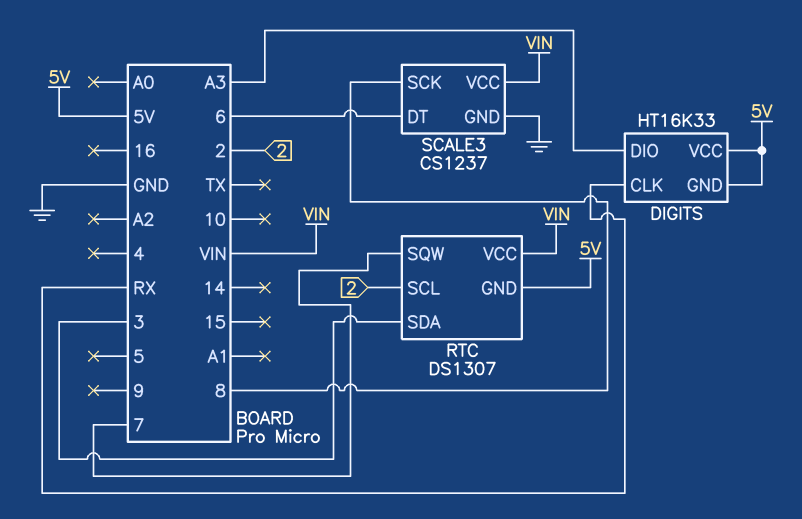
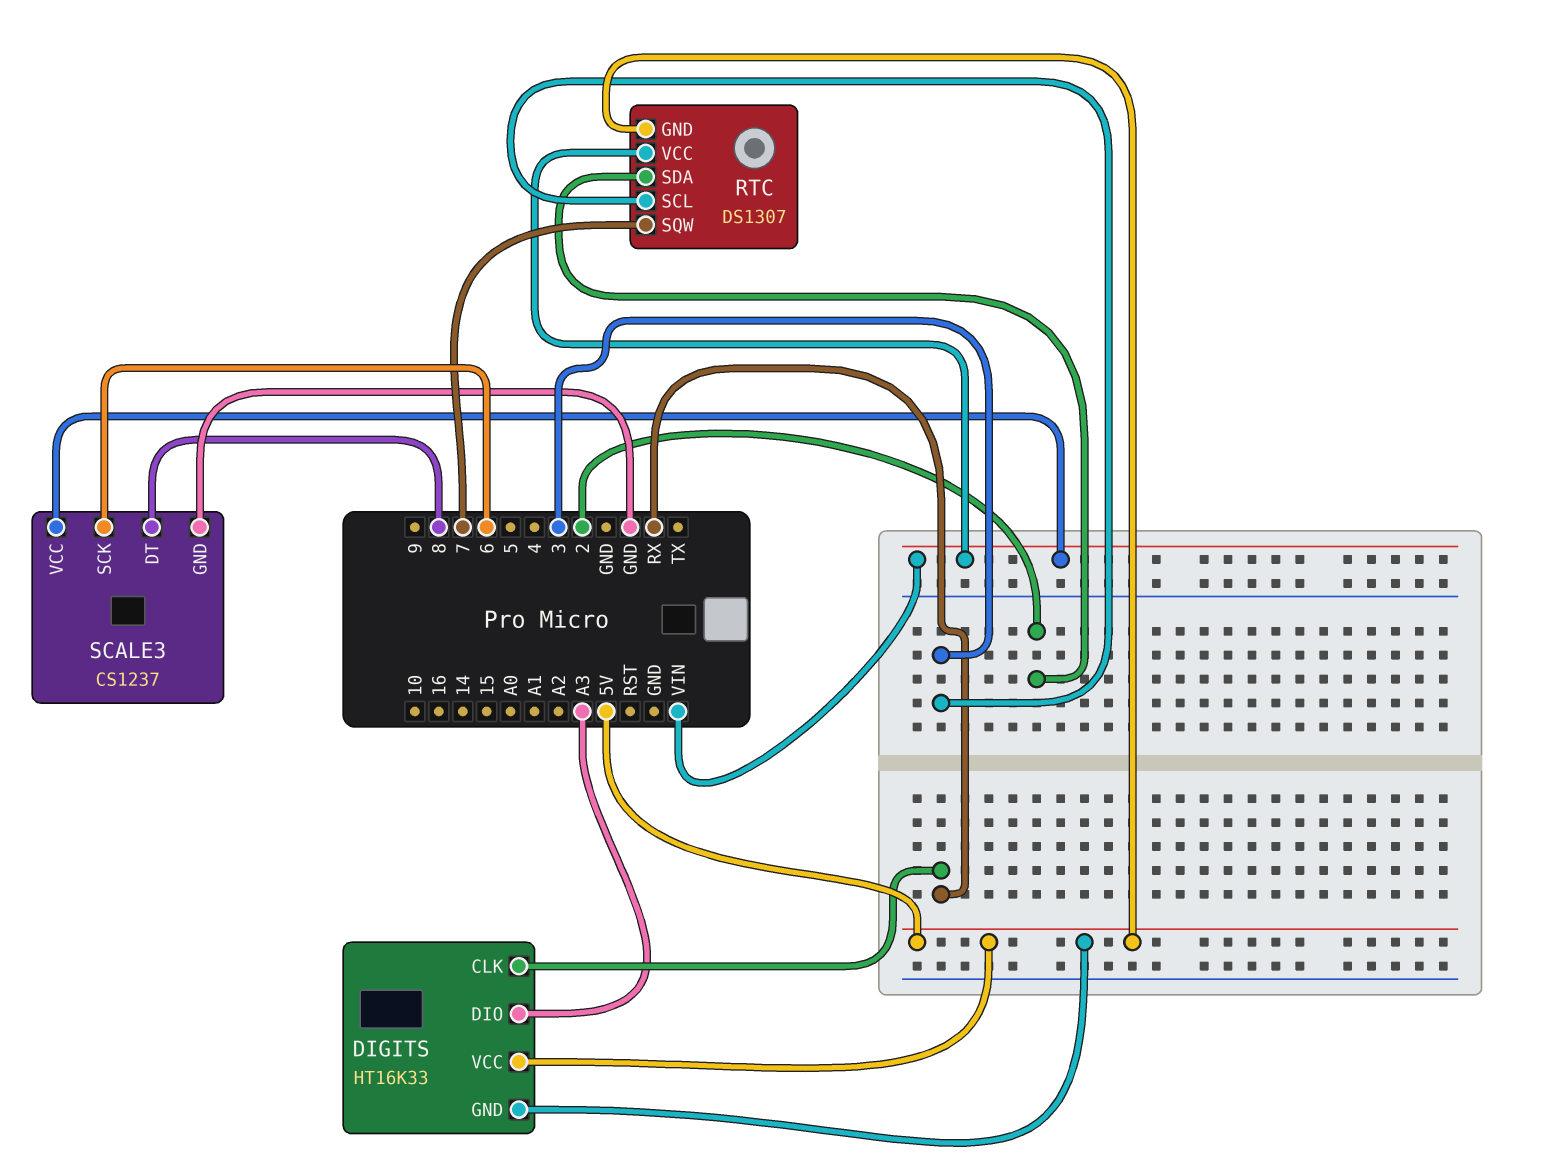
RTC pin SCL: 2 -> 3
RTC pin SDA: 3 -> 2
SCALE3 pin DT: 6 -> 8
SCALE3 pin SCK: 8 -> 6

